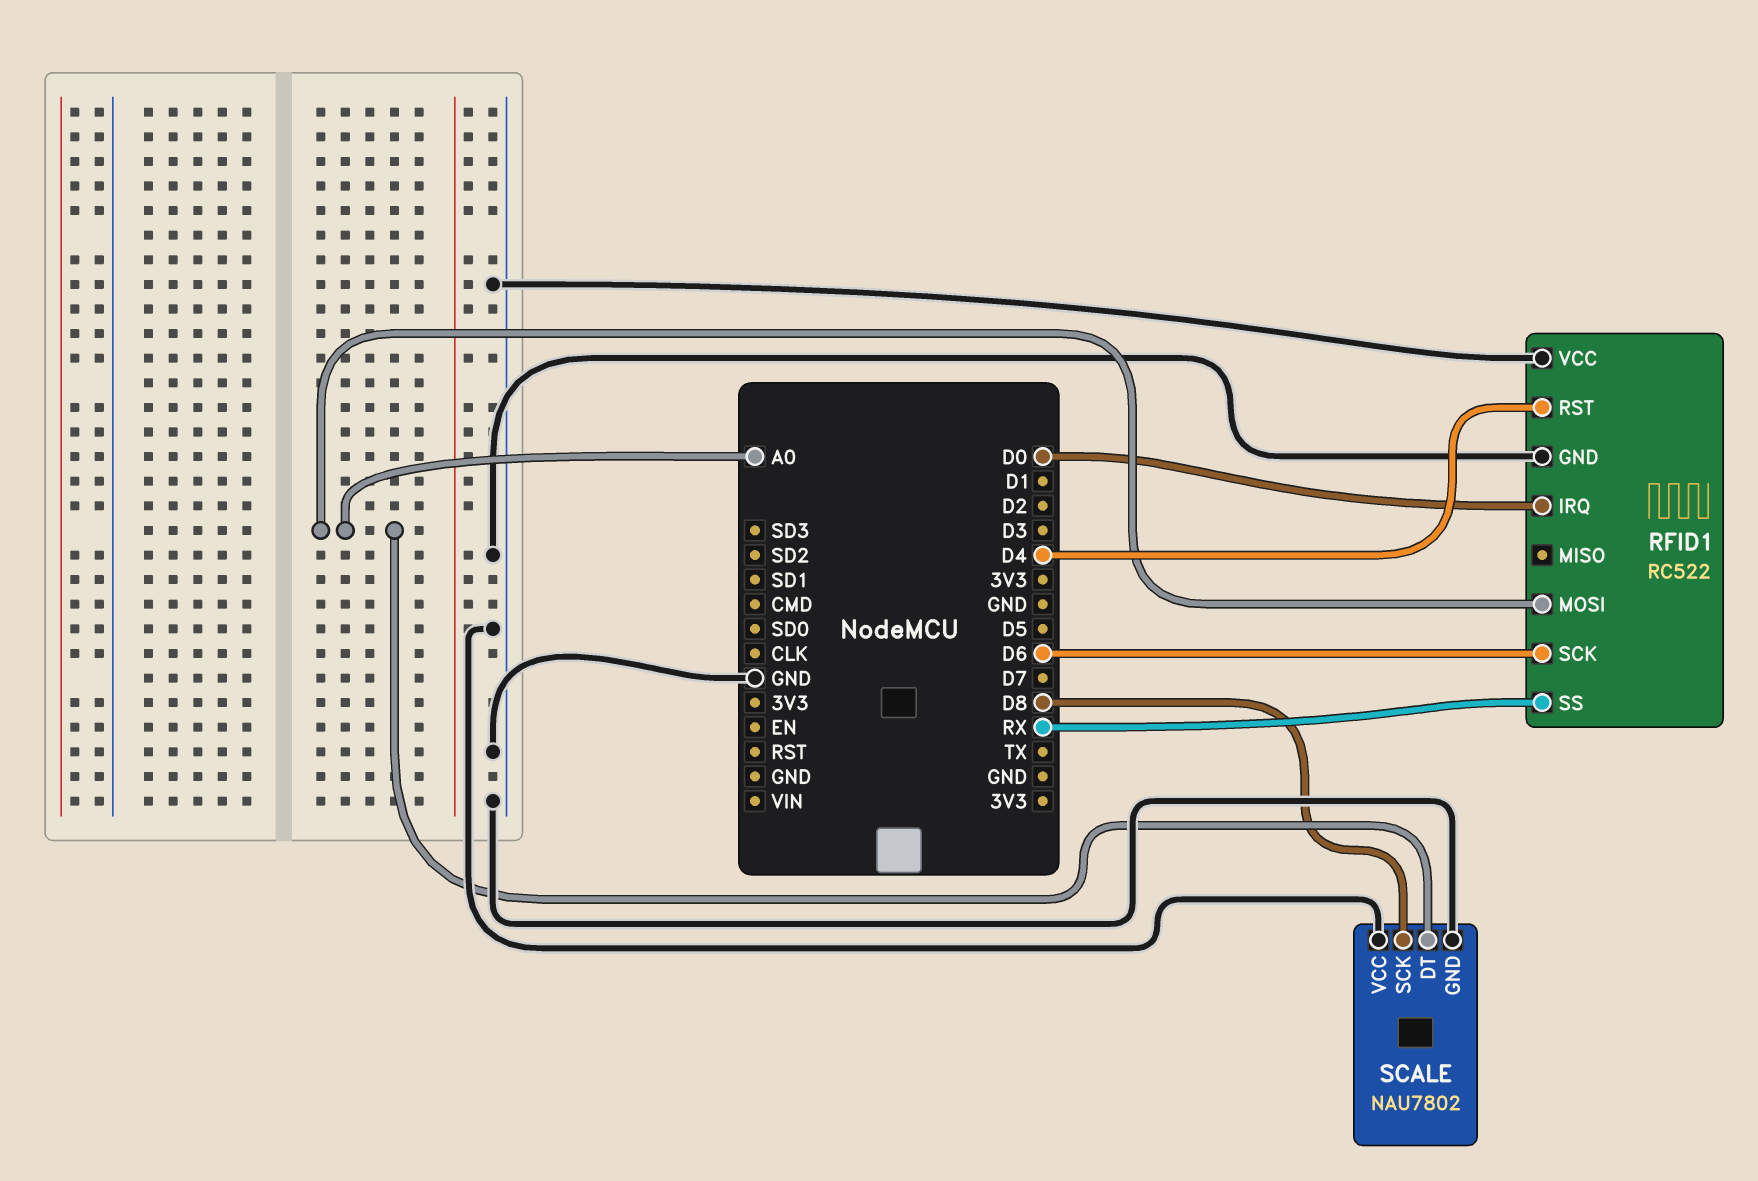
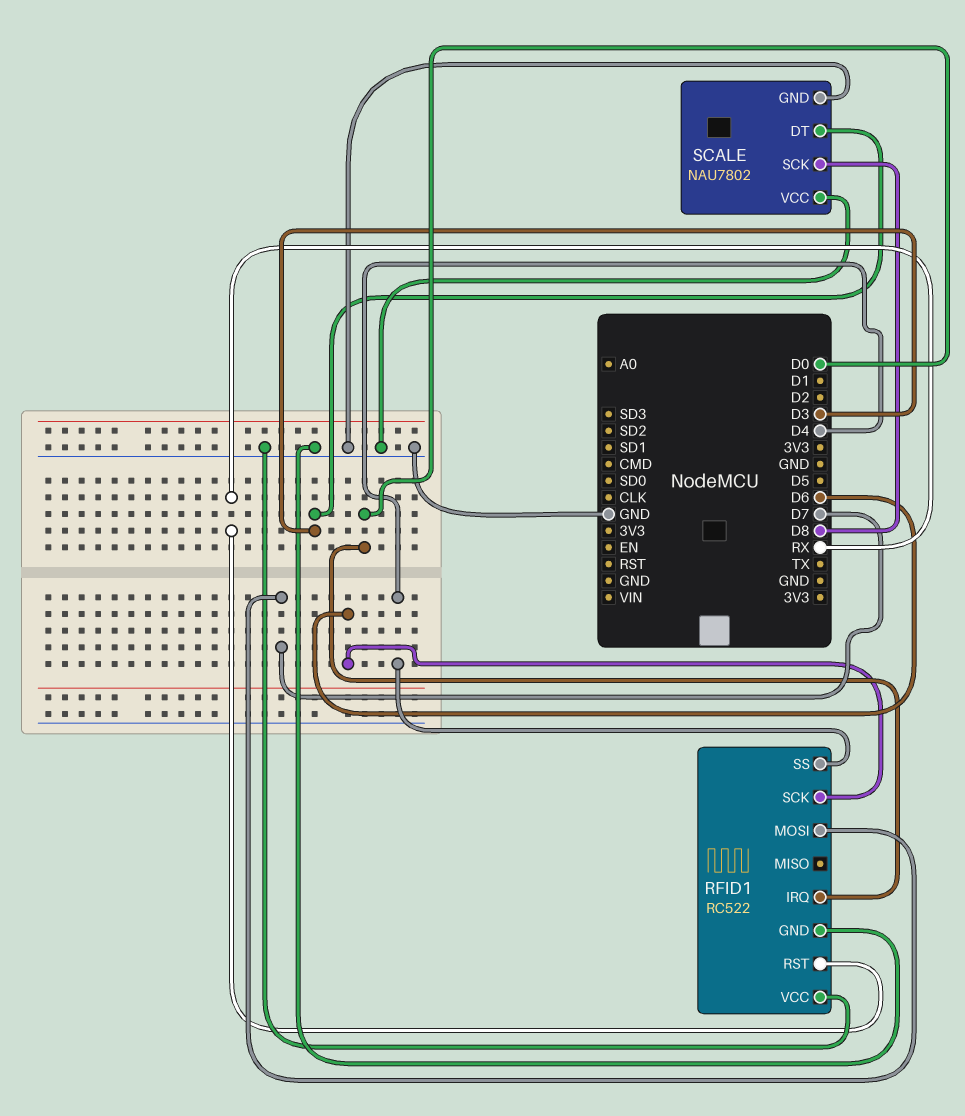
RFID1 pin MOSI: A0 -> D7
RFID1 pin RST: D4 -> RX
RFID1 pin SS: RX -> D4
SCALE pin DT: A0 -> D3

